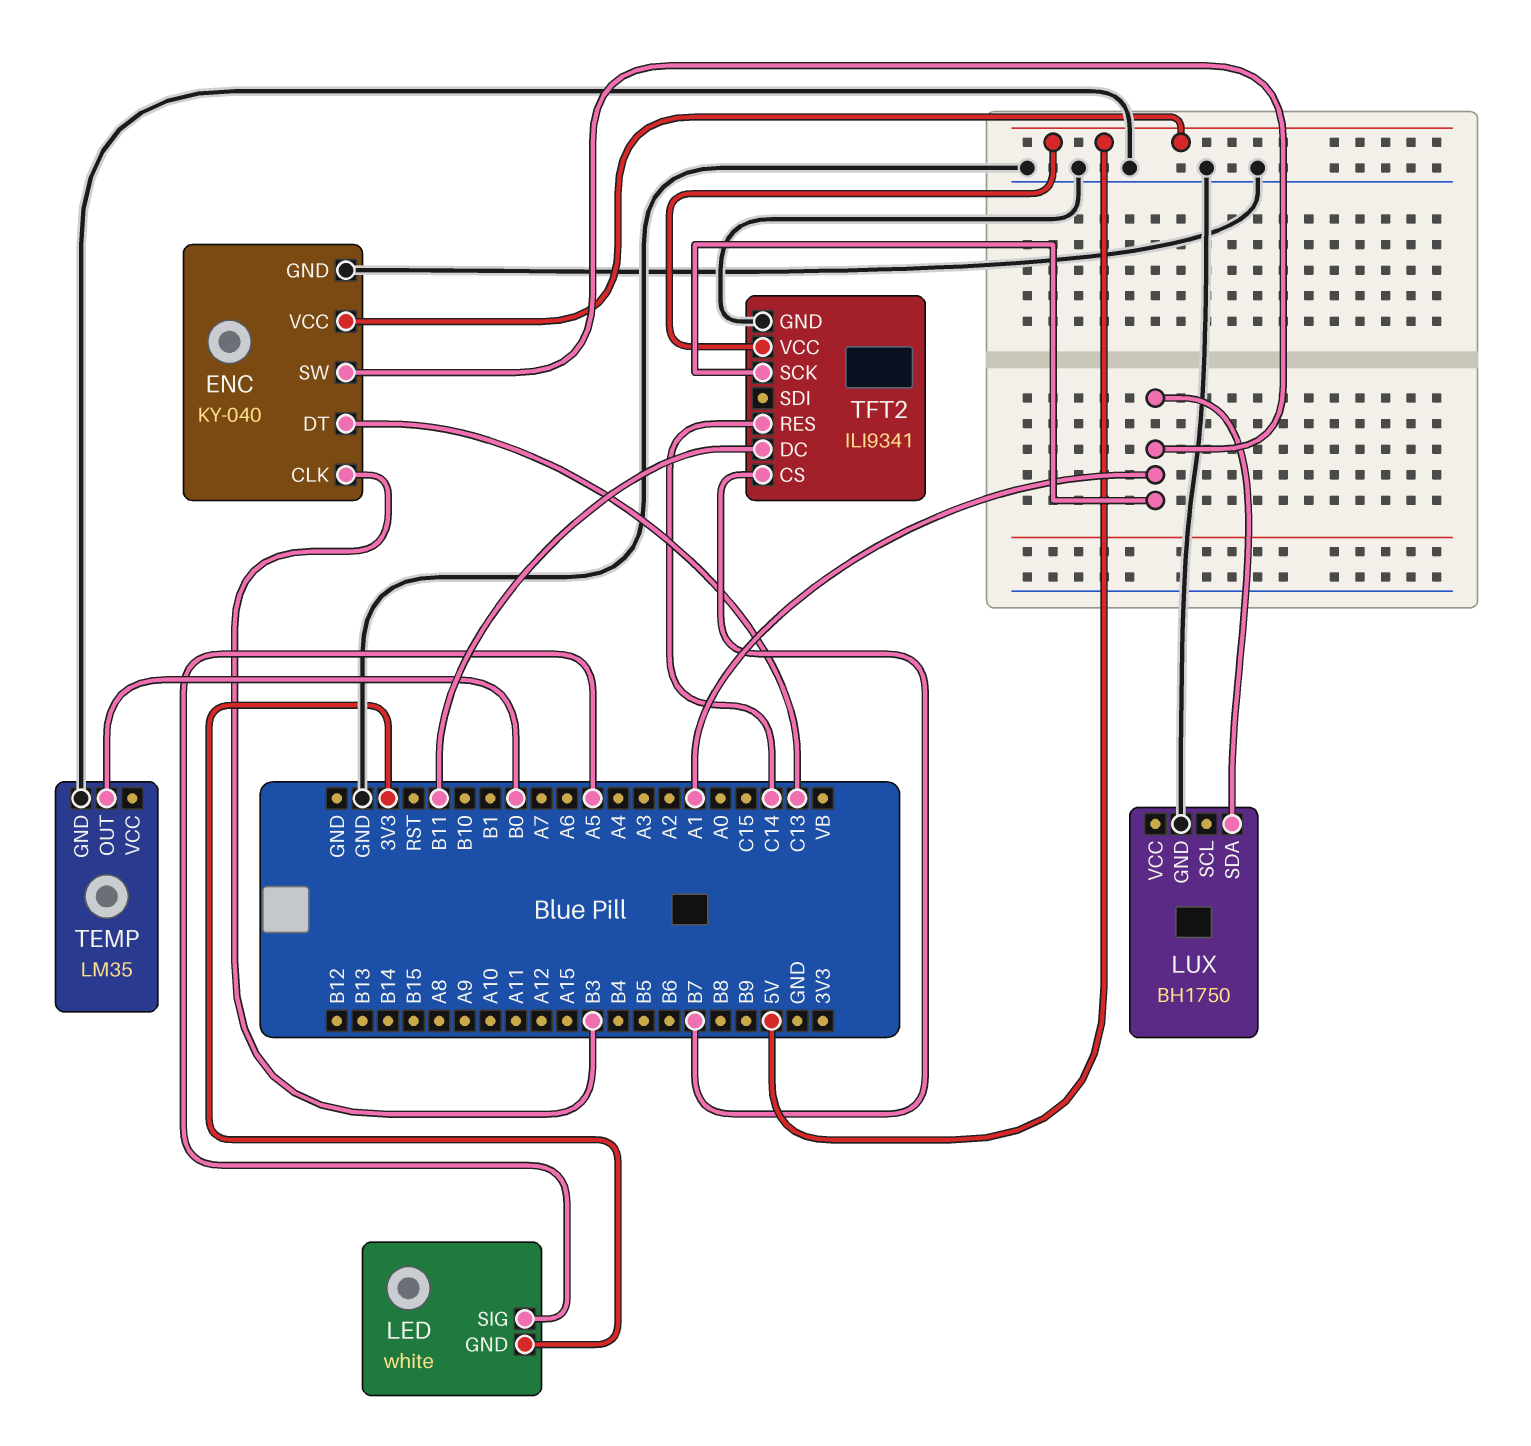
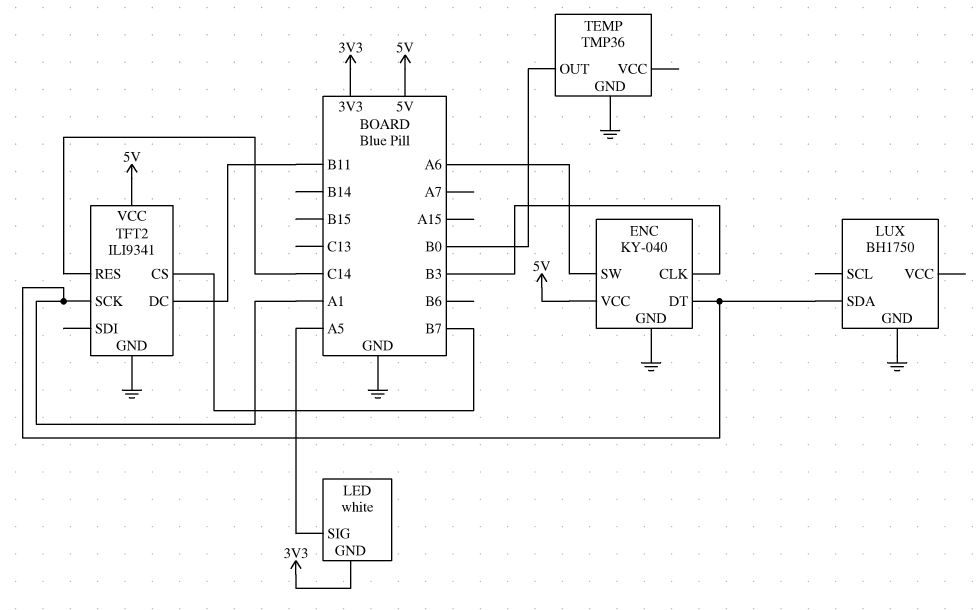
ENC pin DT: C13 -> A1
ENC pin SW: A1 -> A6
TEMP: LM35 -> TMP36

